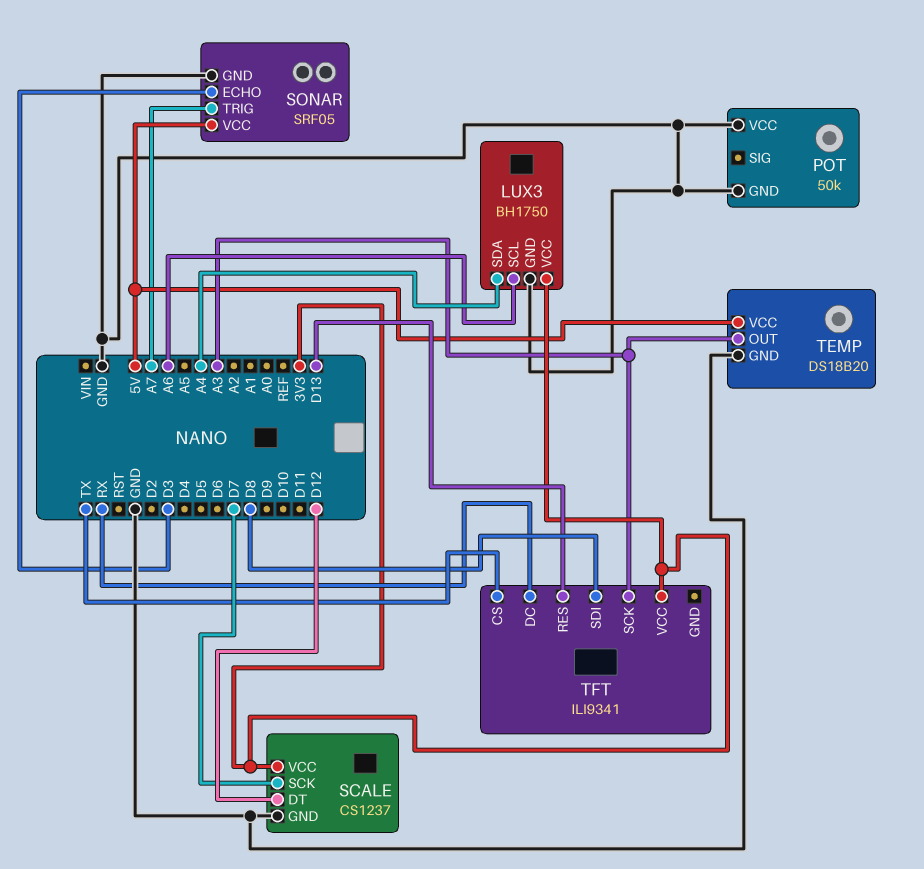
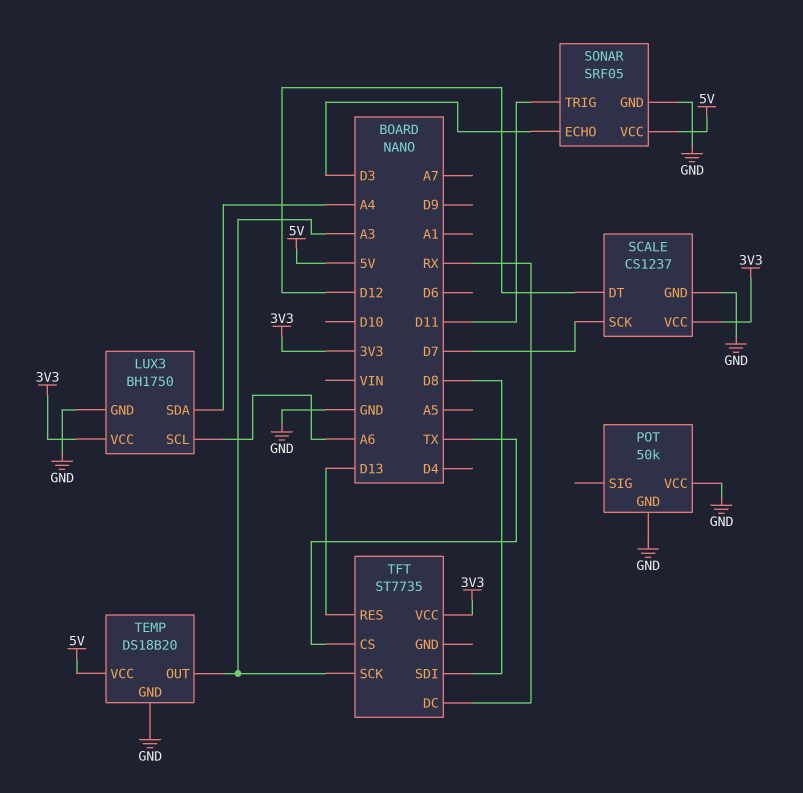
SONAR pin TRIG: A7 -> D11
TFT: ILI9341 -> ST7735

